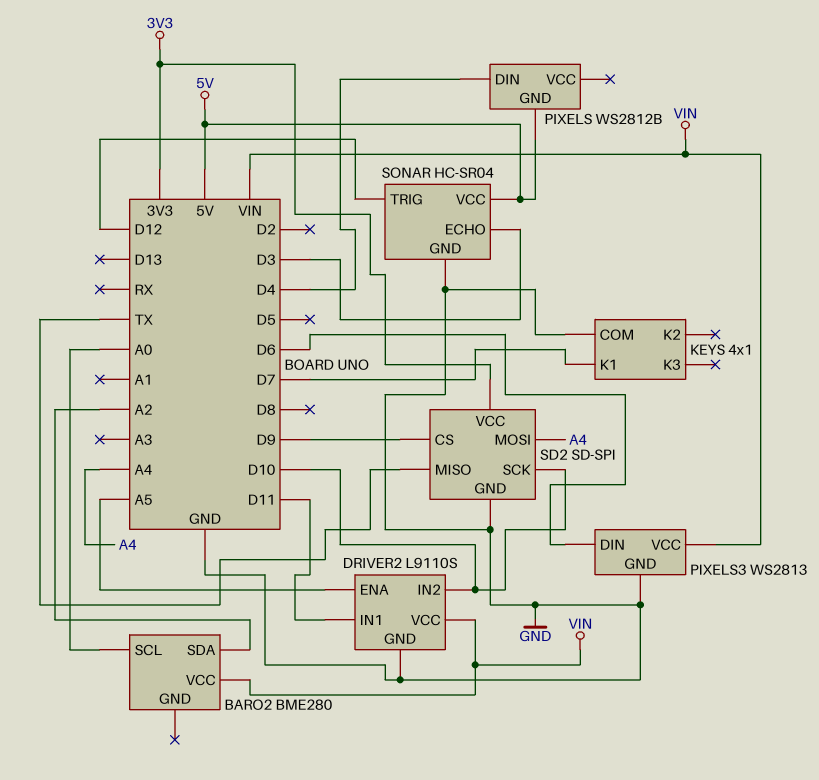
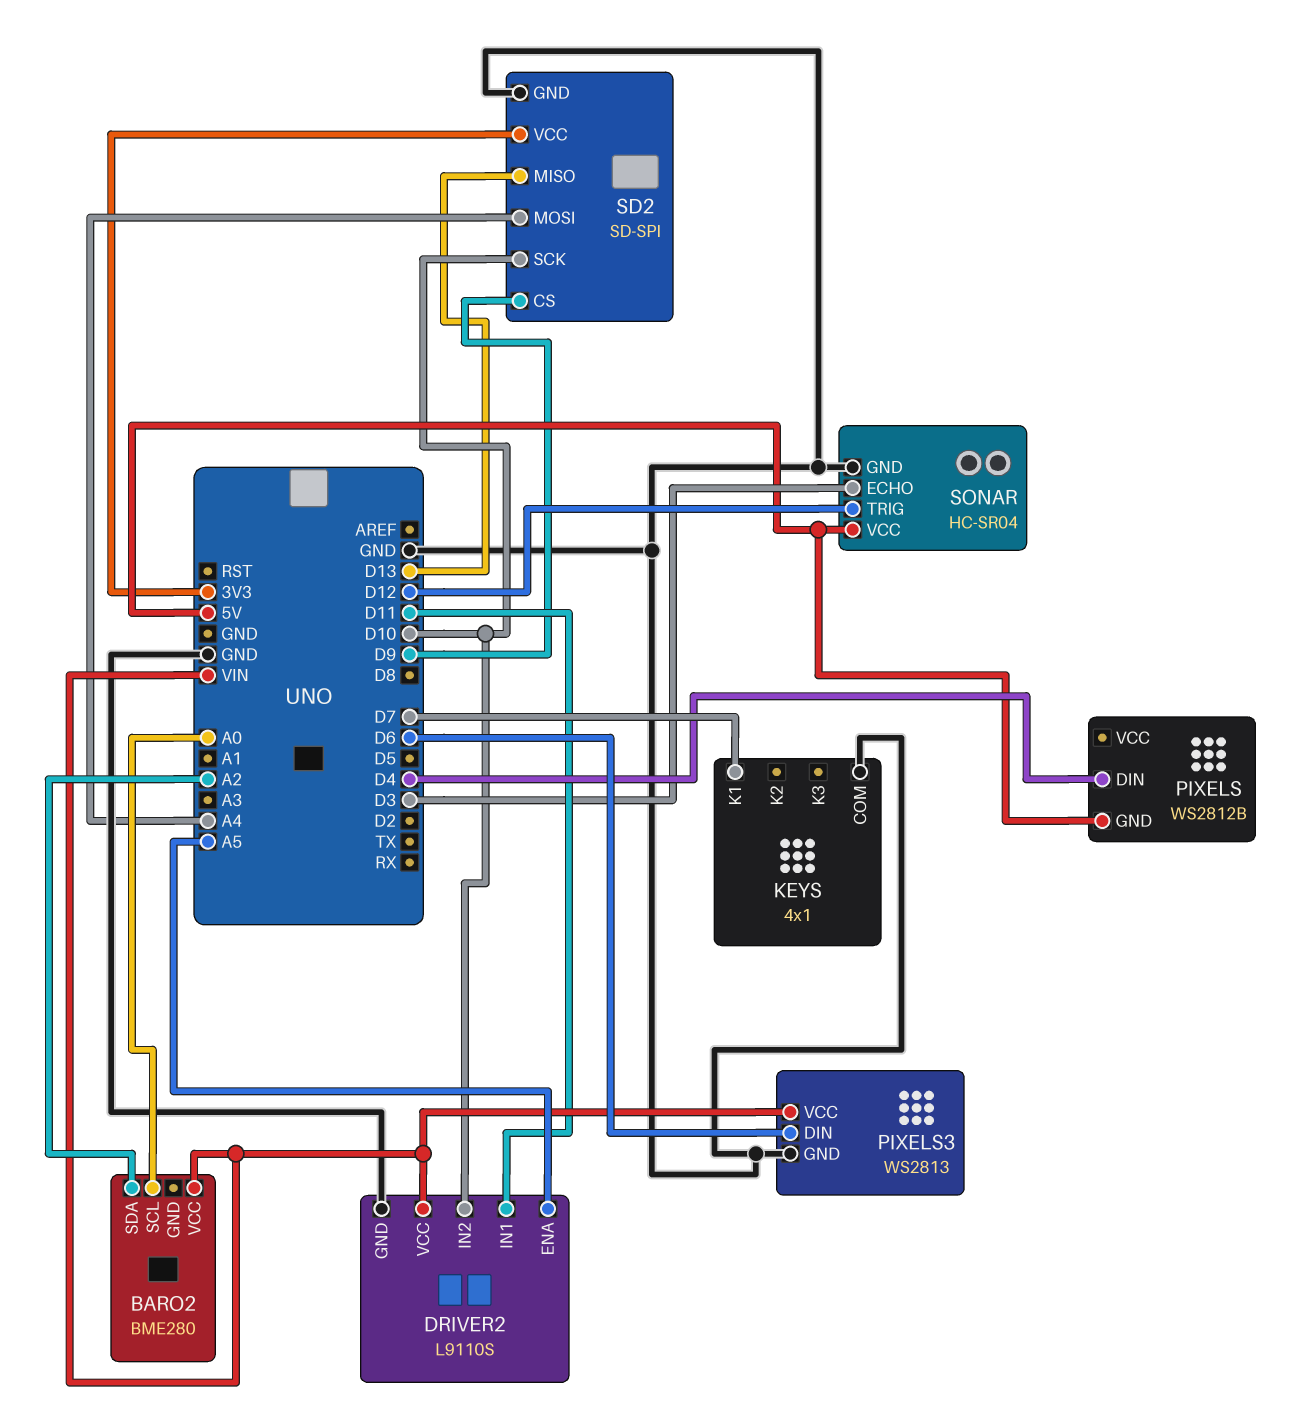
SD2 pin MISO: TX -> D13

